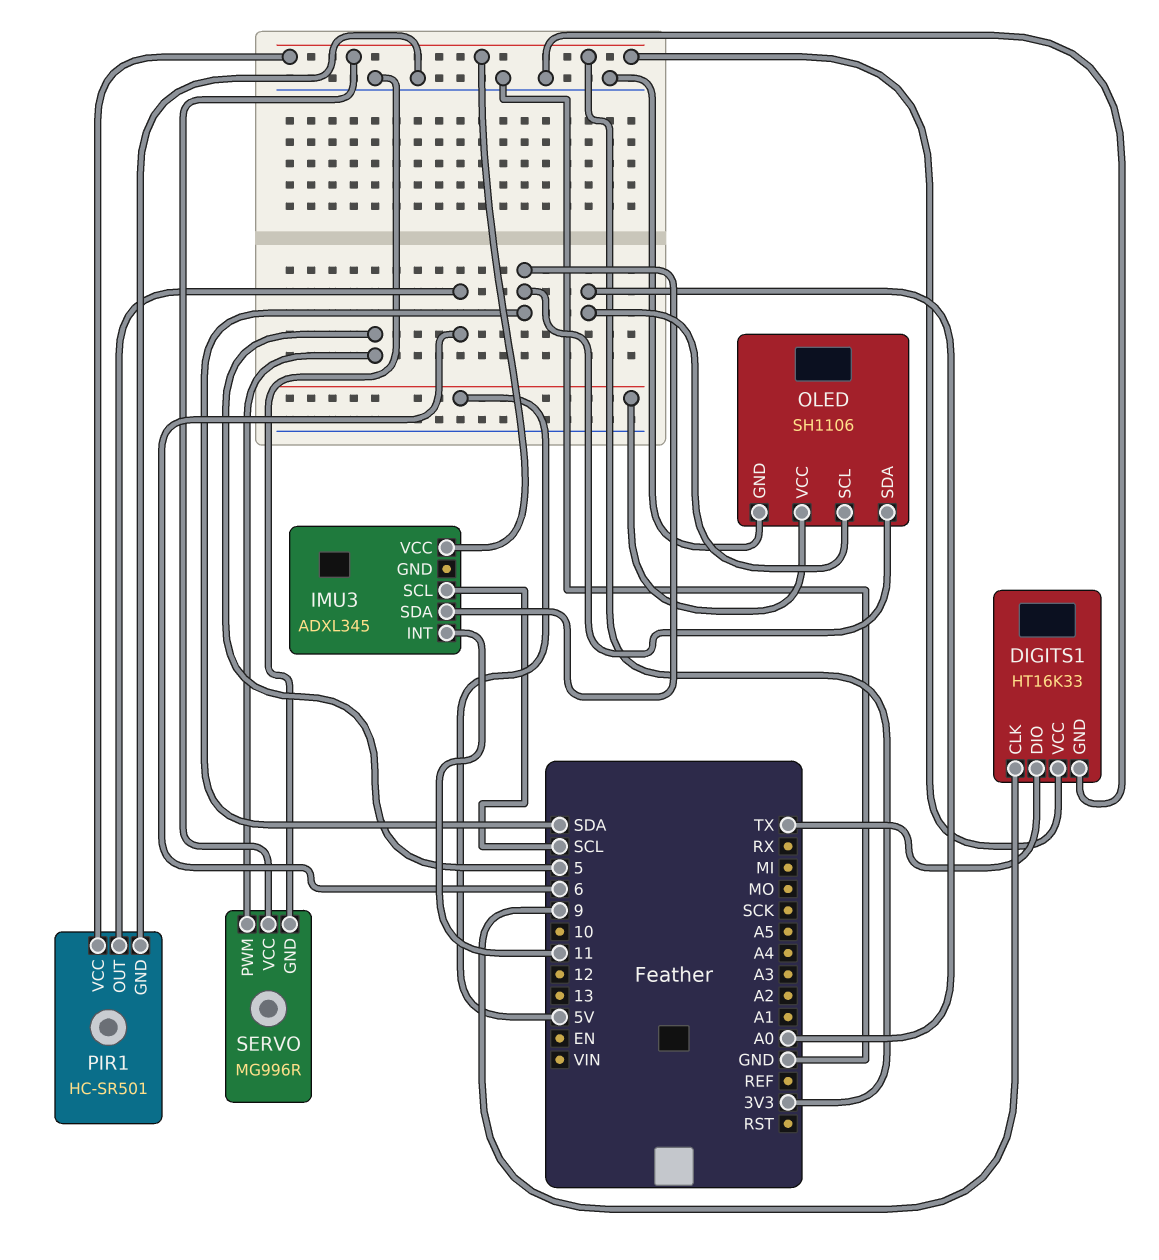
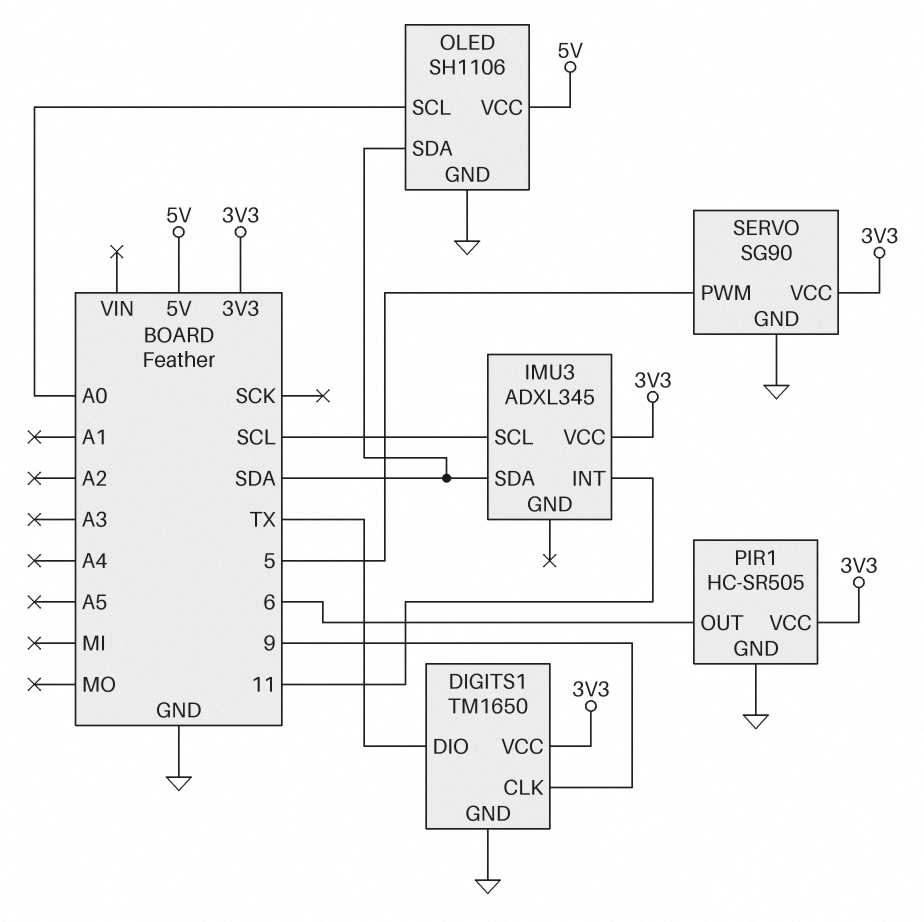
DIGITS1: HT16K33 -> TM1650
PIR1: HC-SR501 -> HC-SR505
SERVO: MG996R -> SG90

